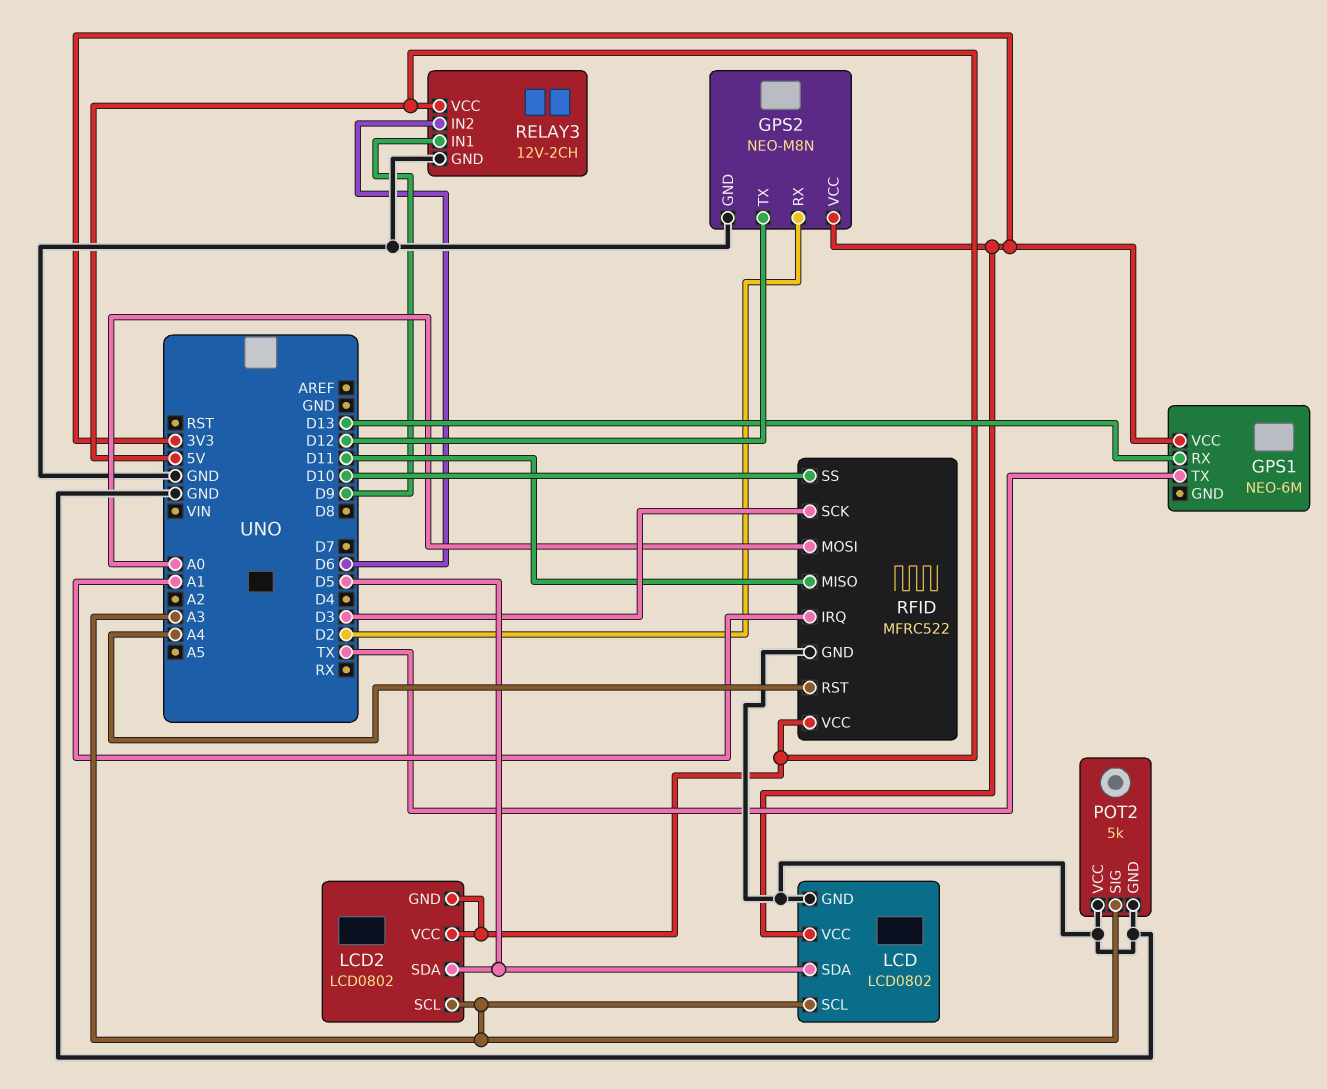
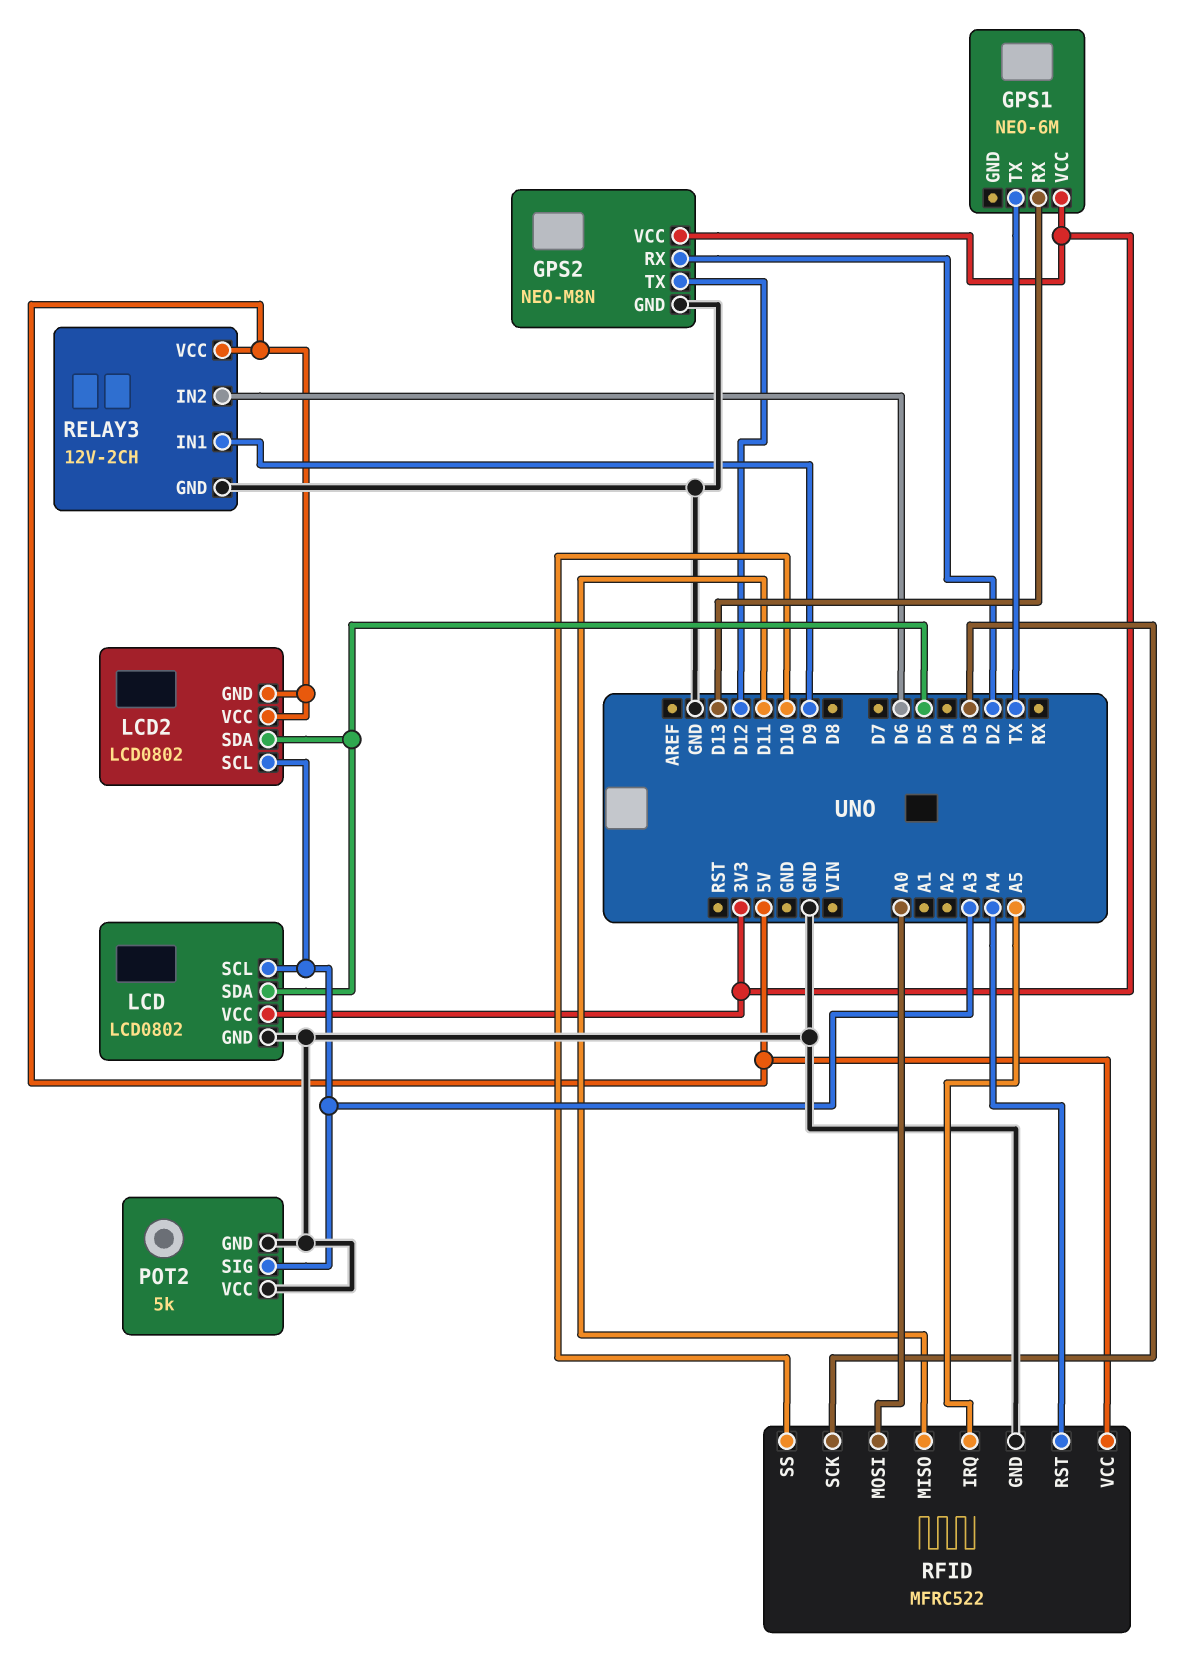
RFID pin IRQ: A1 -> A5

